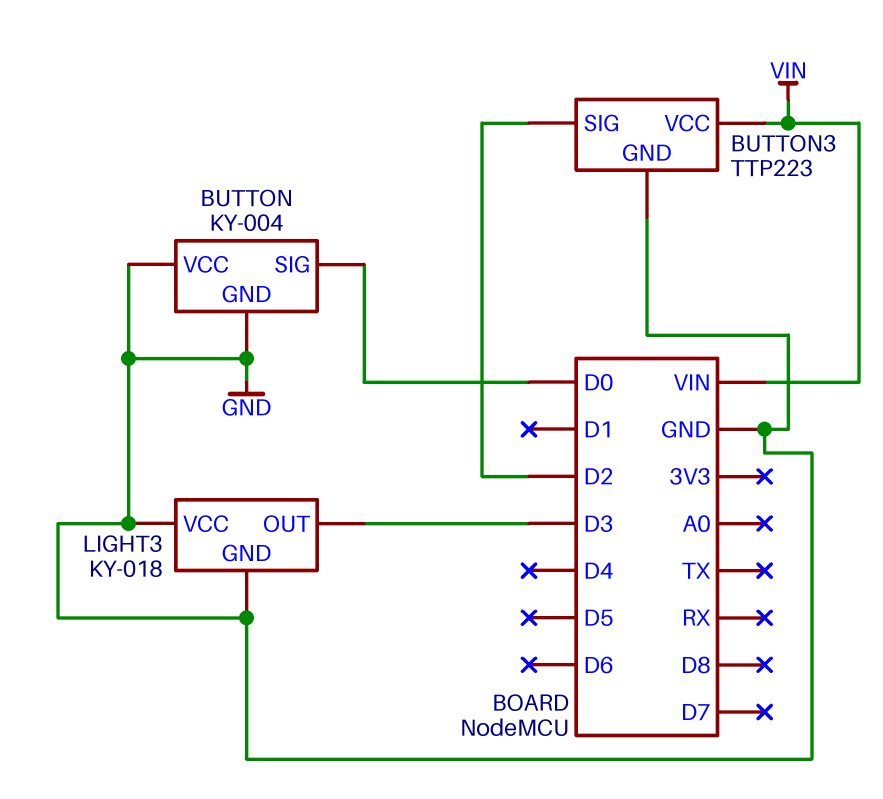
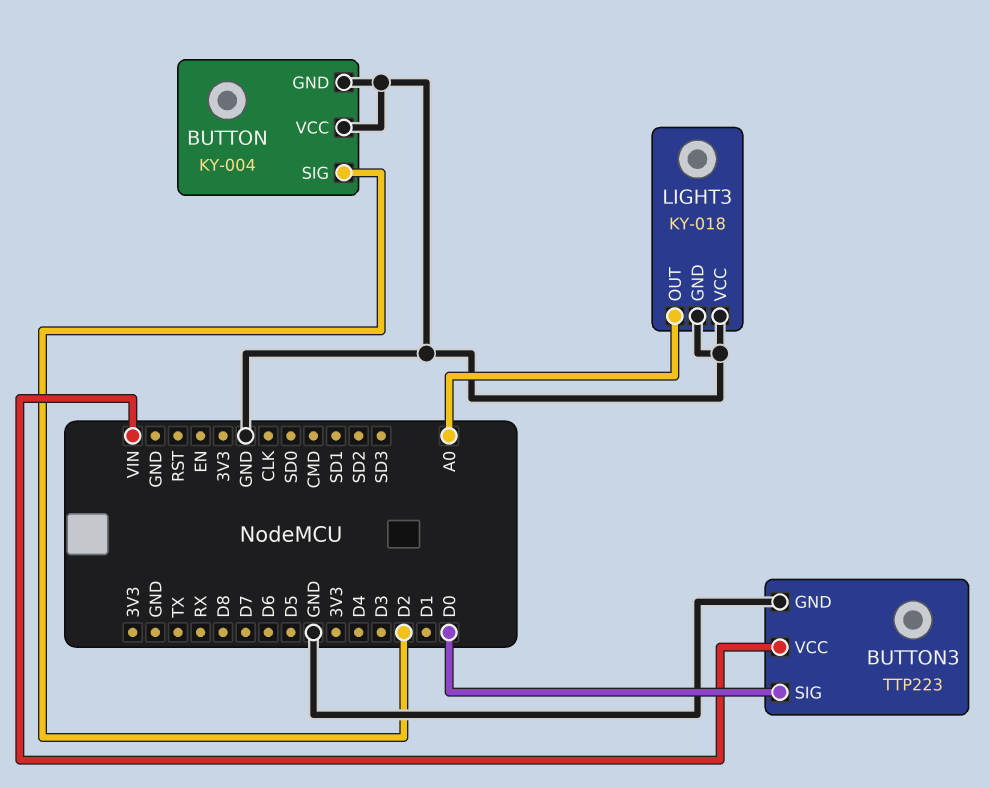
BUTTON pin SIG: D0 -> D2
BUTTON3 pin SIG: D2 -> D0
LIGHT3 pin OUT: D3 -> A0

